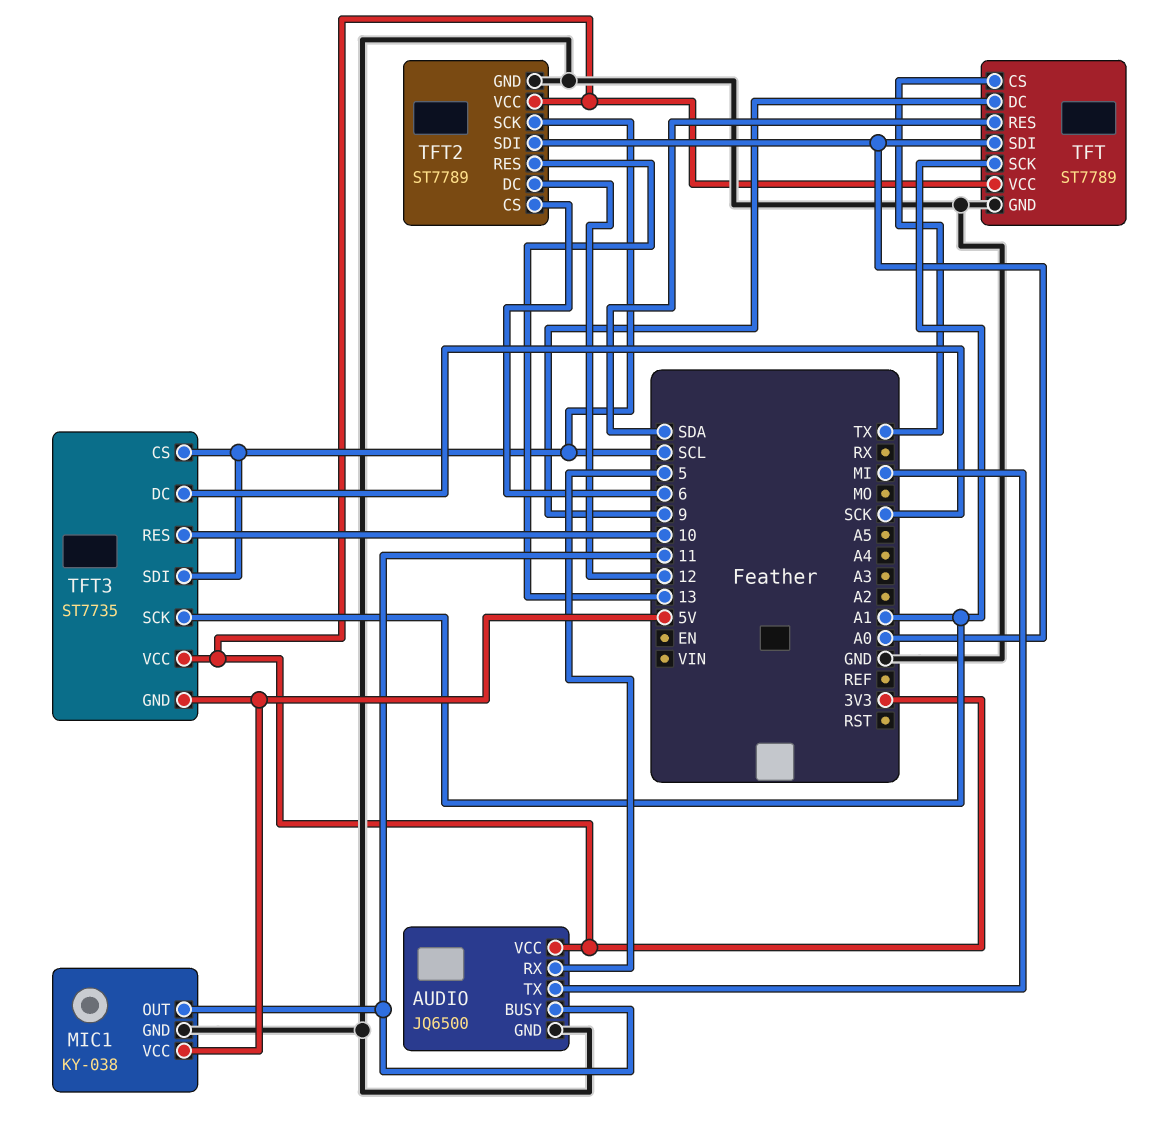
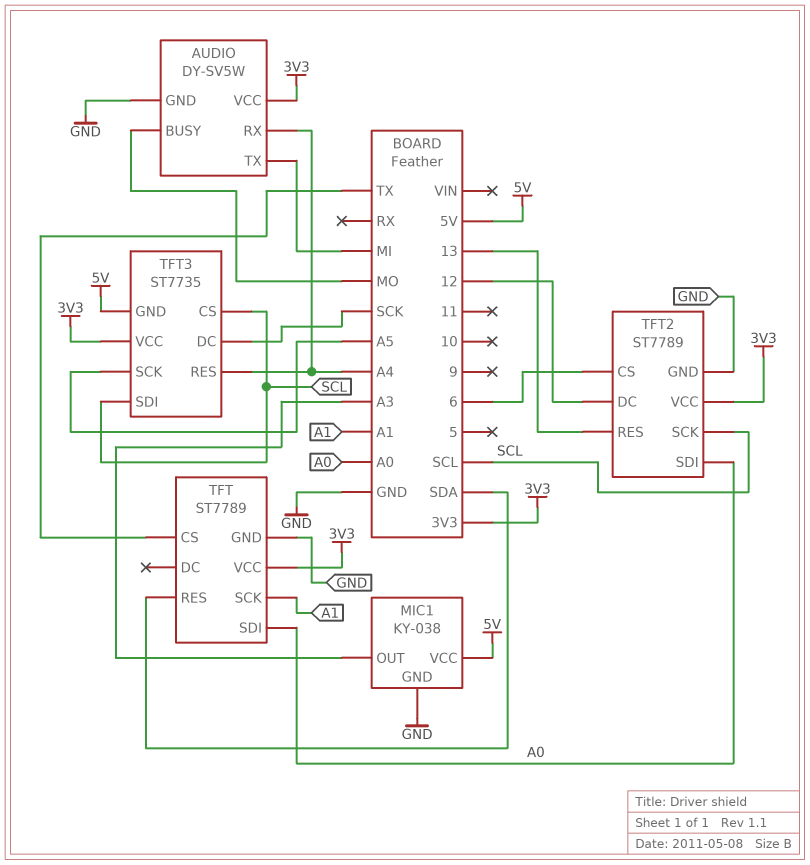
AUDIO: JQ6500 -> DY-SV5W
AUDIO pin BUSY: 11 -> MO
AUDIO pin RX: 5 -> A4
MIC1 pin OUT: 11 -> A3
TFT pin DC: 9 -> none
TFT3 pin RES: 10 -> A4
TFT3 pin SCK: A1 -> A5

